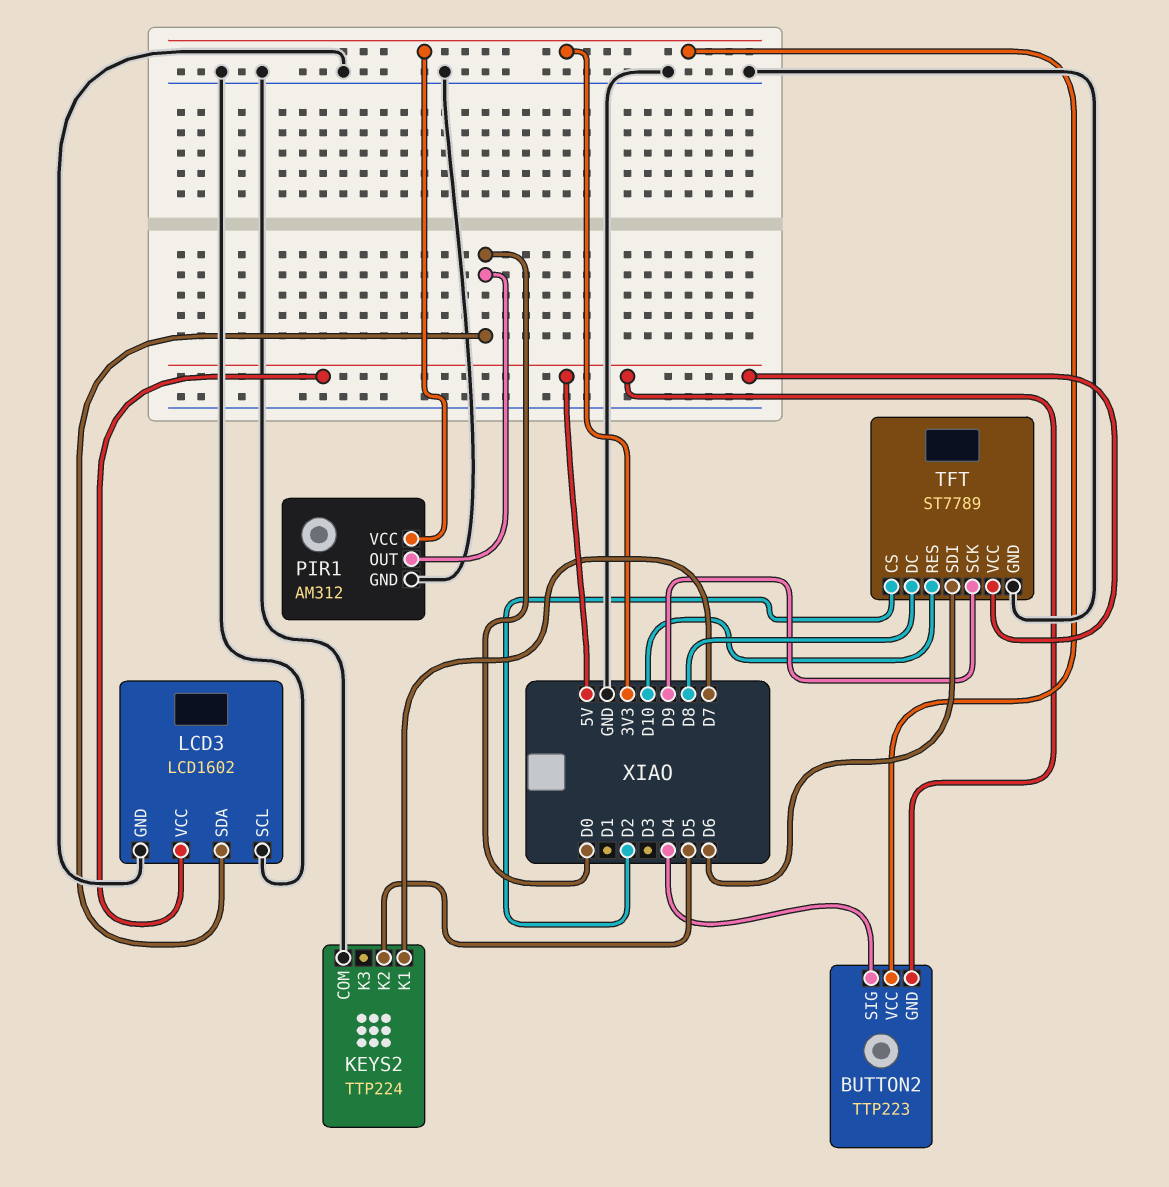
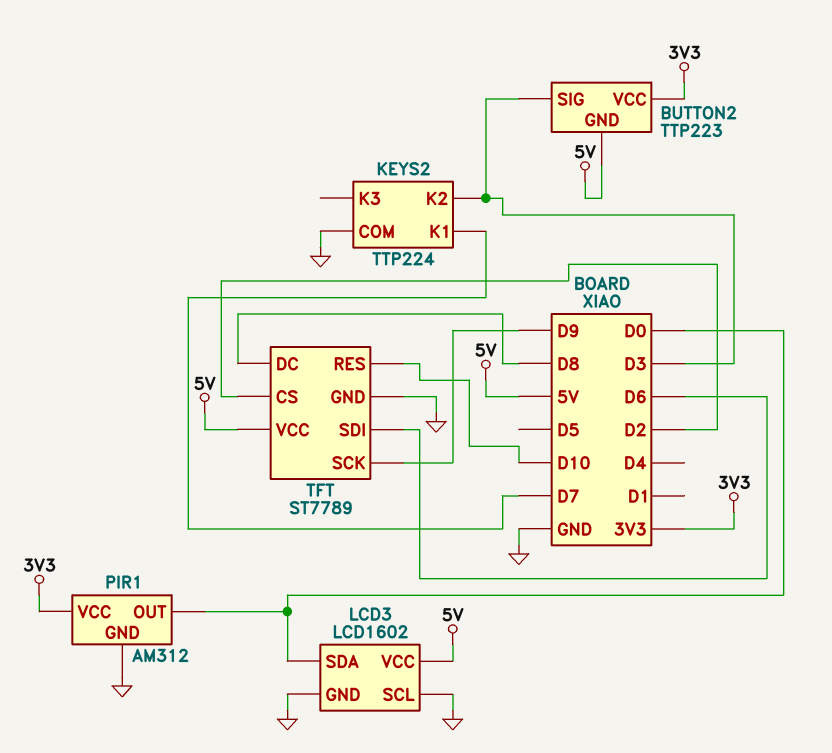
BUTTON2 pin SIG: D4 -> D3
KEYS2 pin K2: D5 -> D3

